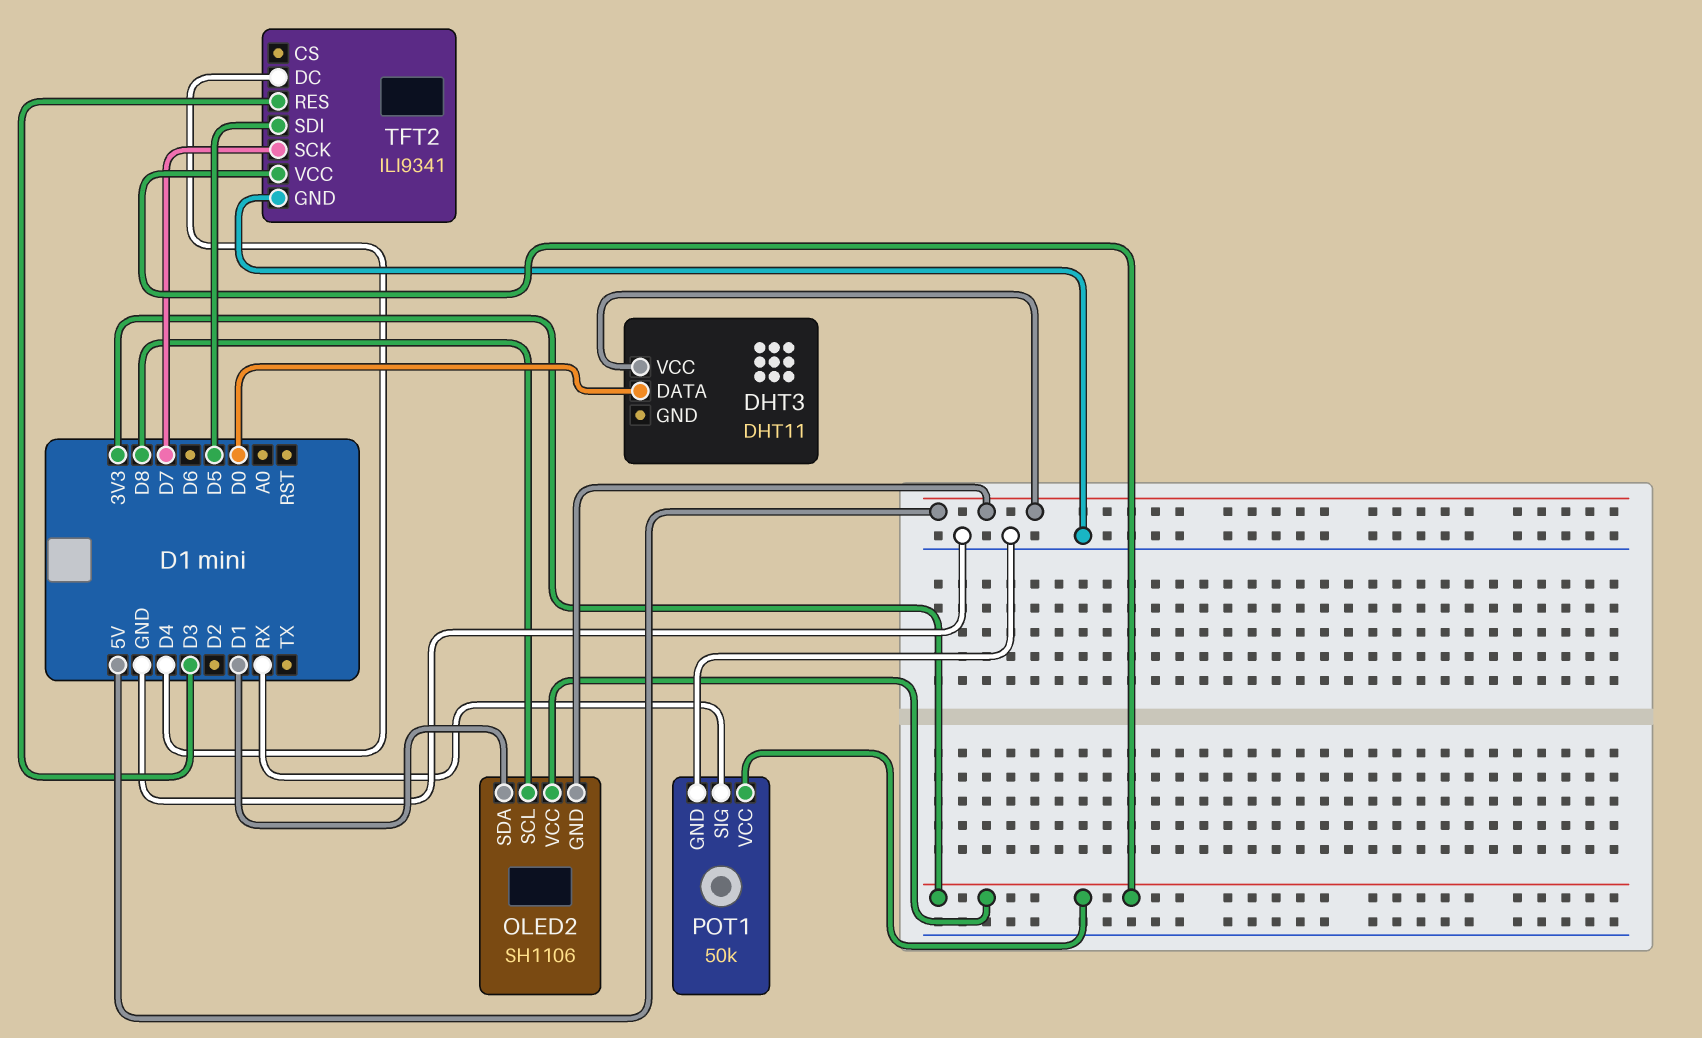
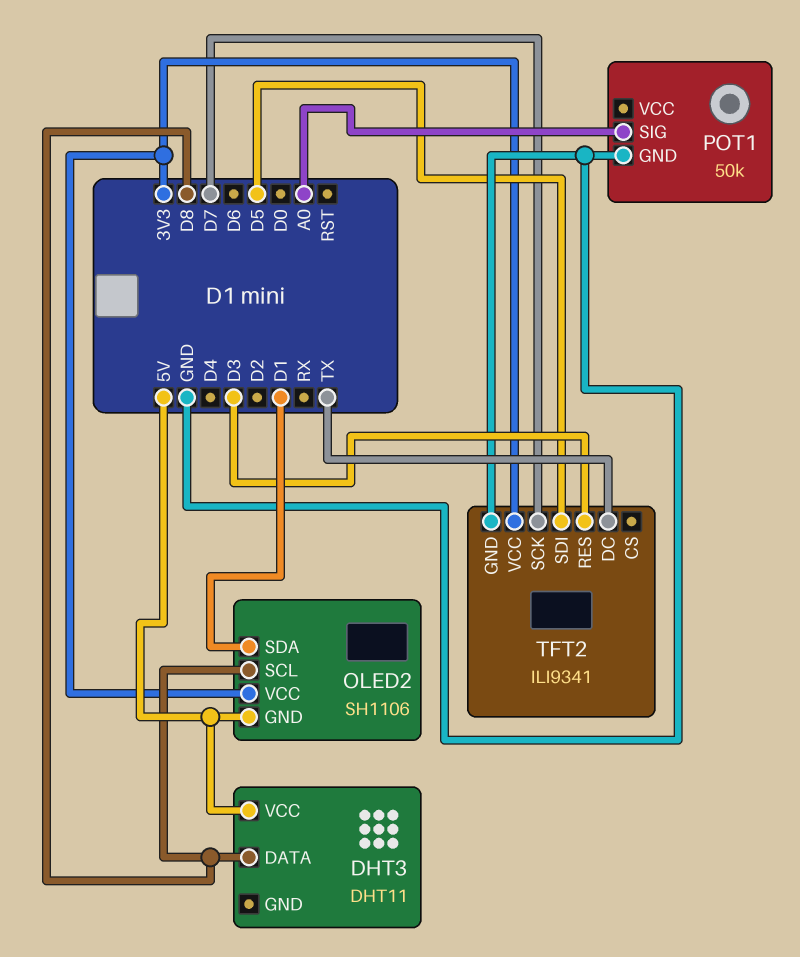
DHT3 pin DATA: D0 -> D8
POT1 pin SIG: RX -> A0
POT1 pin VCC: 3V3 -> none
TFT2 pin DC: D4 -> TX

